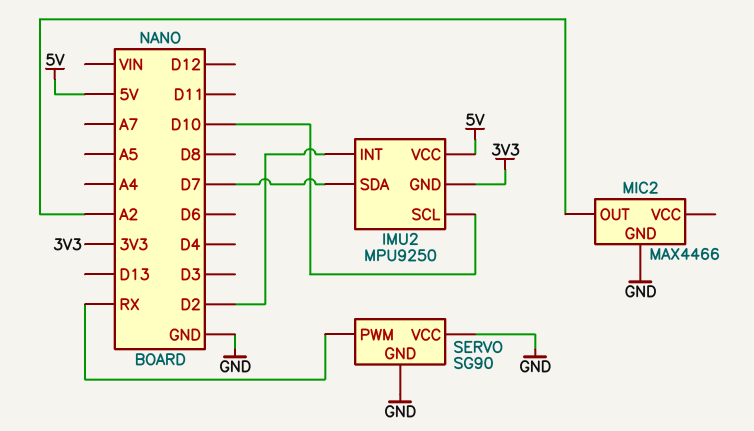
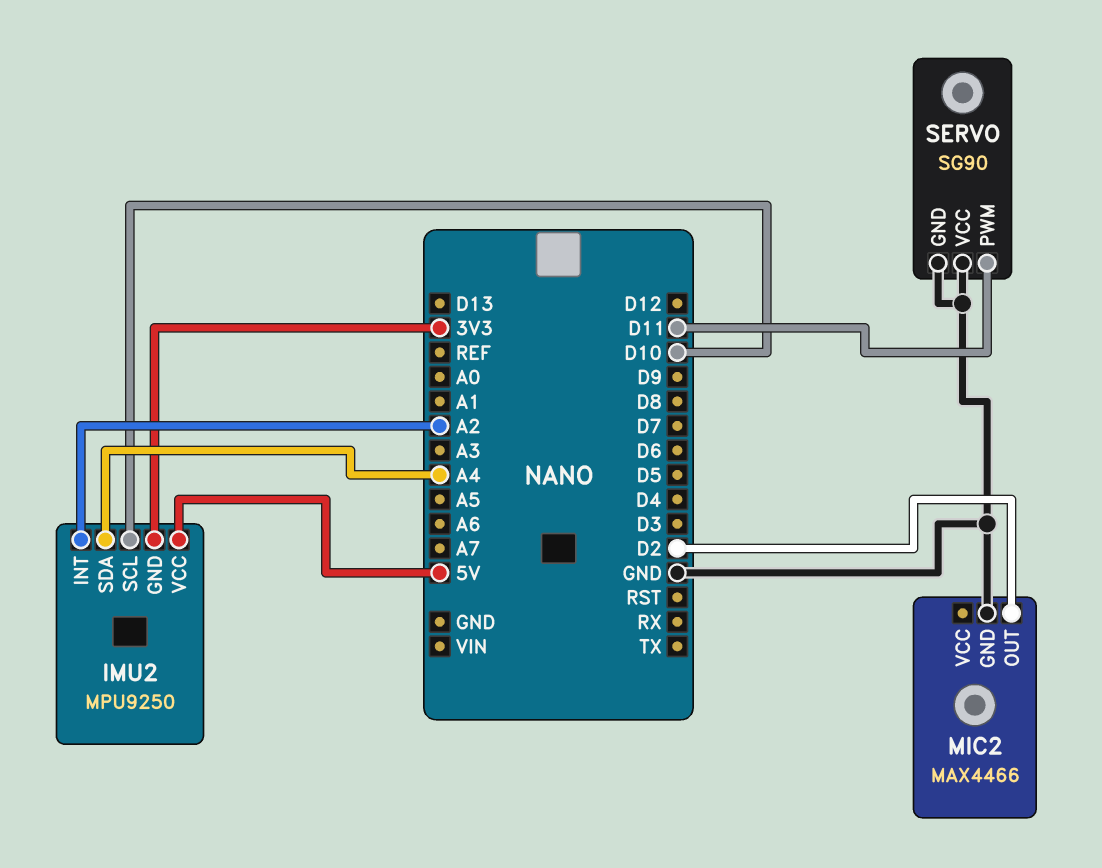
IMU2 pin INT: D2 -> A2
IMU2 pin SDA: D7 -> A4
MIC2 pin OUT: A2 -> D2
SERVO pin PWM: RX -> D11

